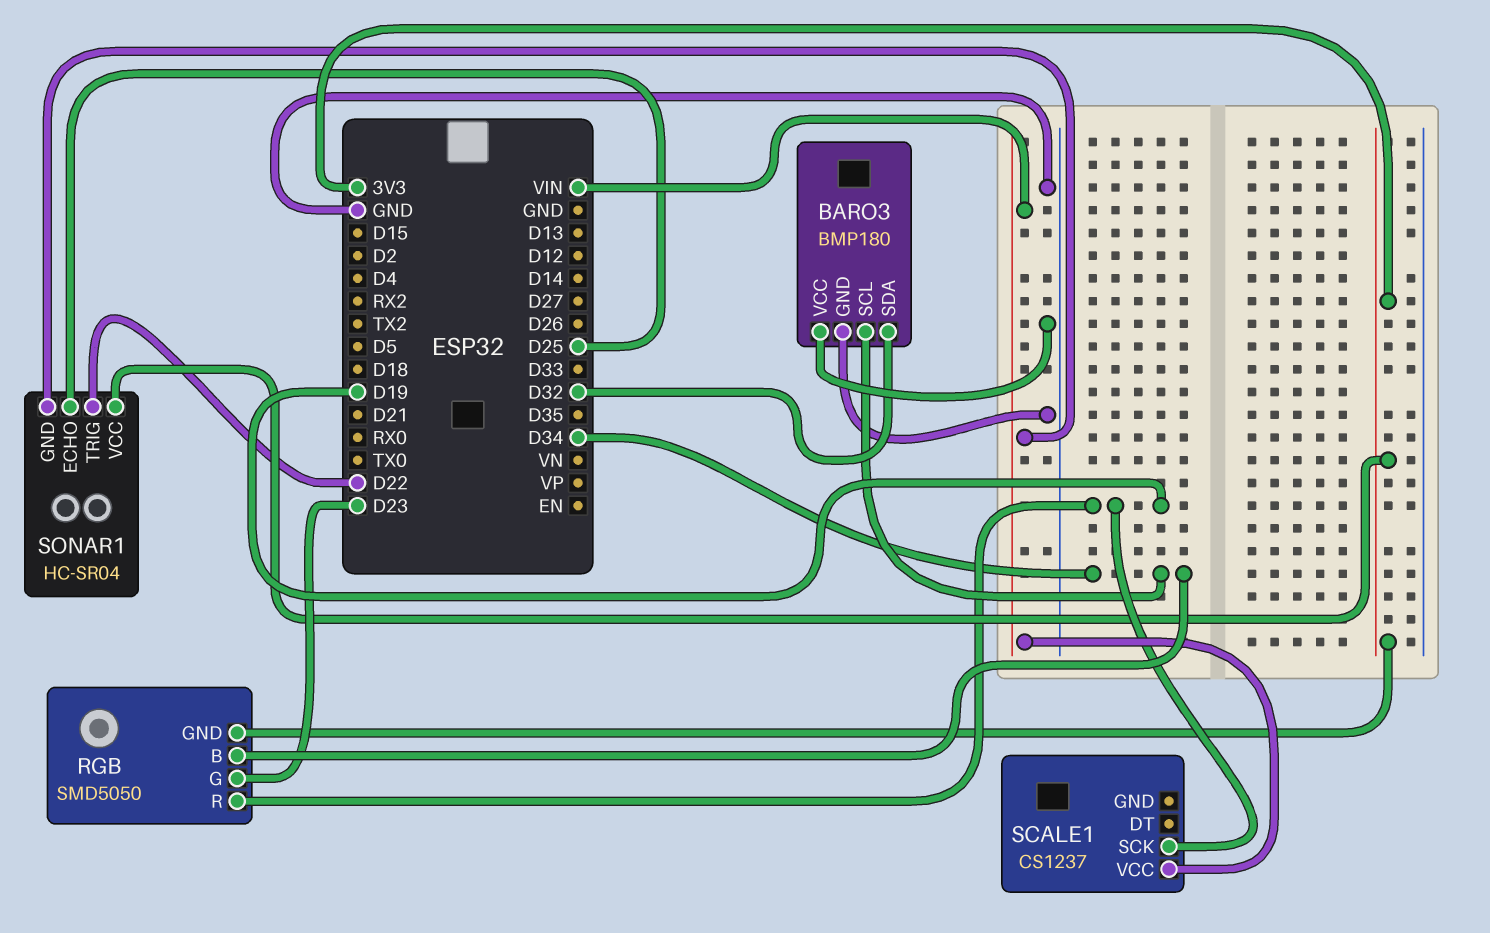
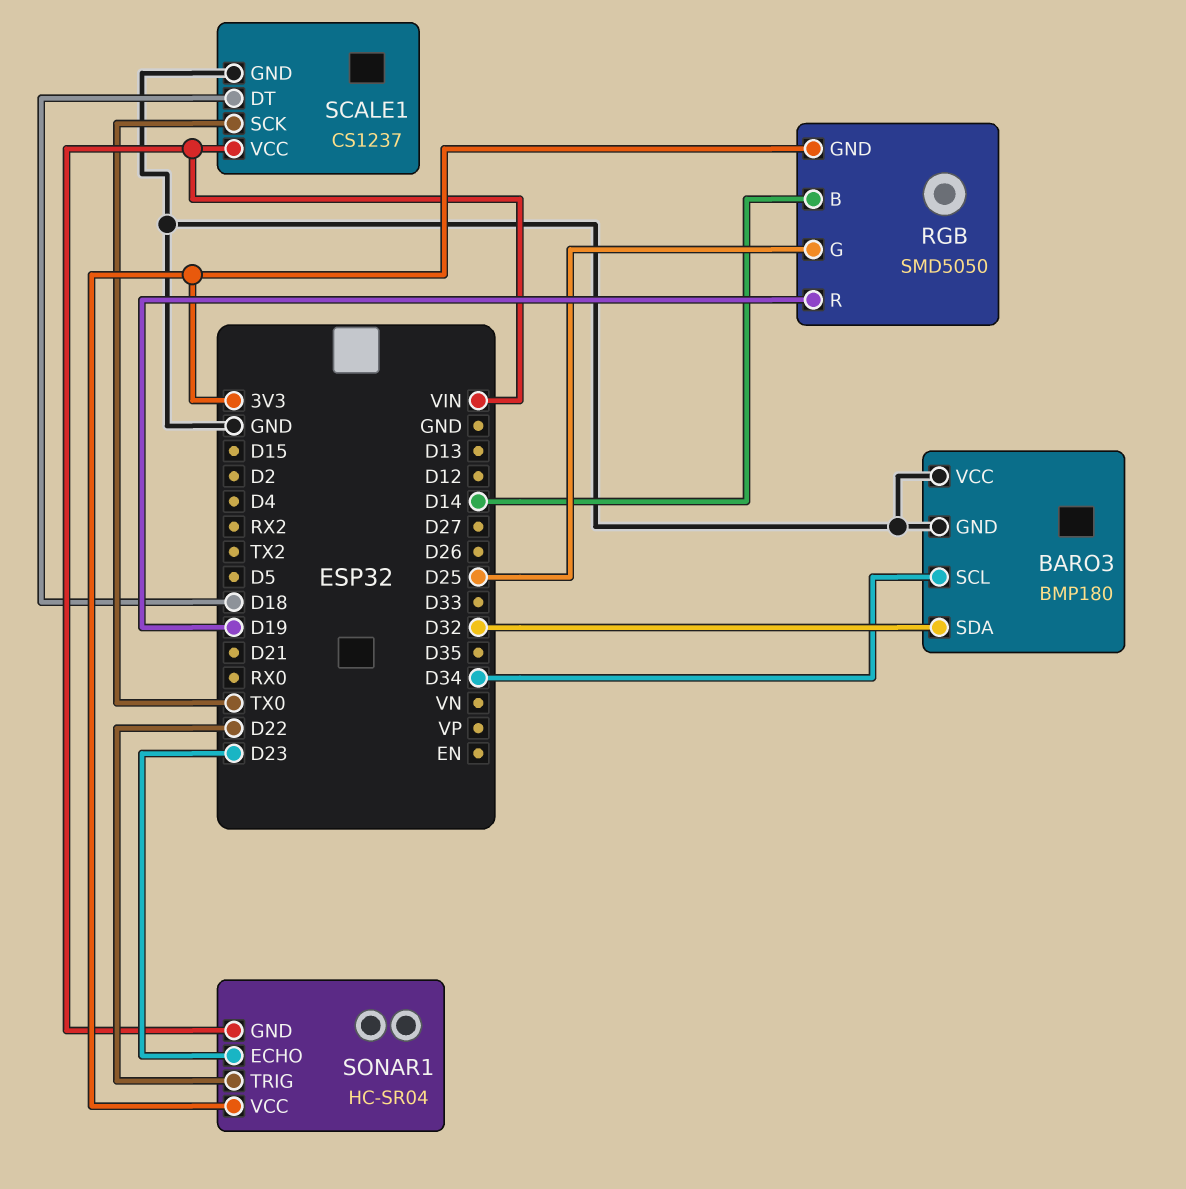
RGB pin B: D34 -> D14
RGB pin G: D23 -> D25
SCALE1 pin DT: none -> D18
SCALE1 pin GND: none -> GND
SCALE1 pin SCK: D19 -> TX0
SONAR1 pin ECHO: D25 -> D23

